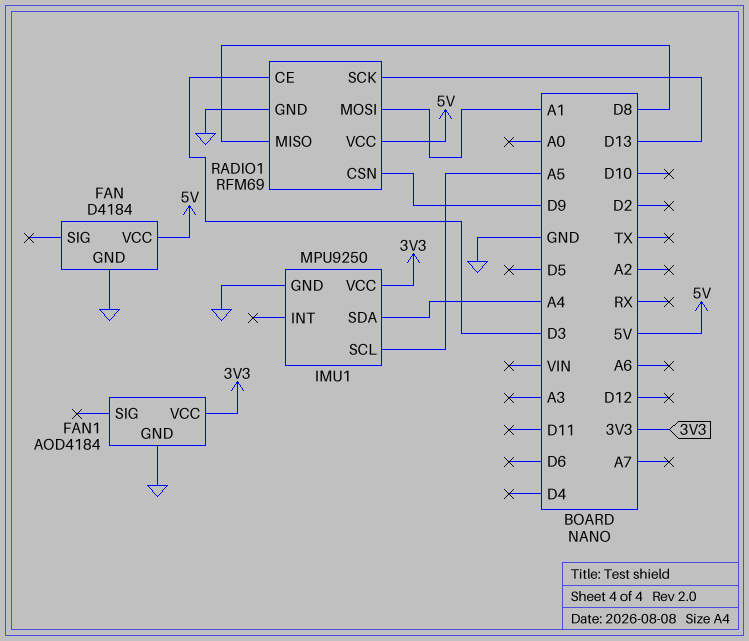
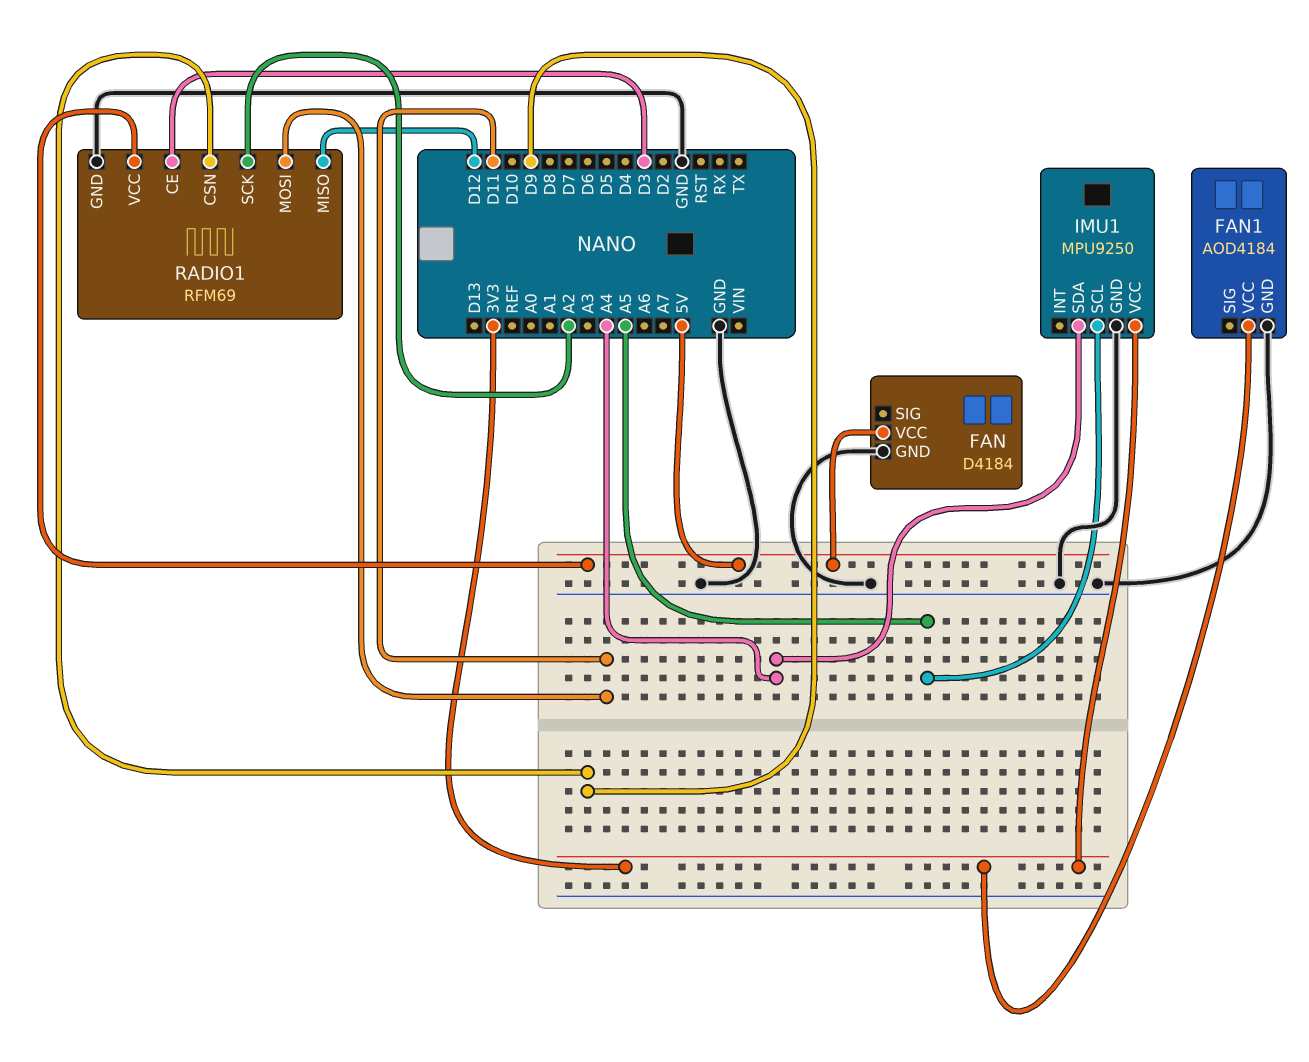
RADIO1 pin MISO: D8 -> D12
RADIO1 pin MOSI: A1 -> D11
RADIO1 pin SCK: D13 -> A2

